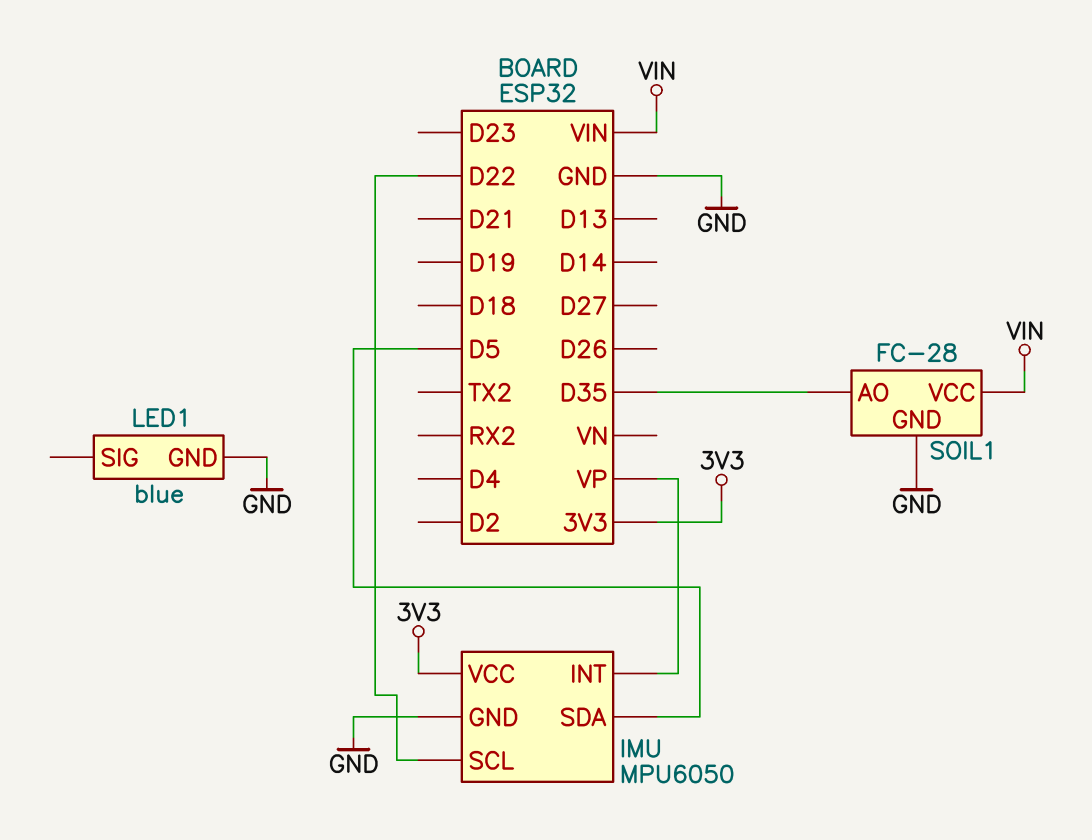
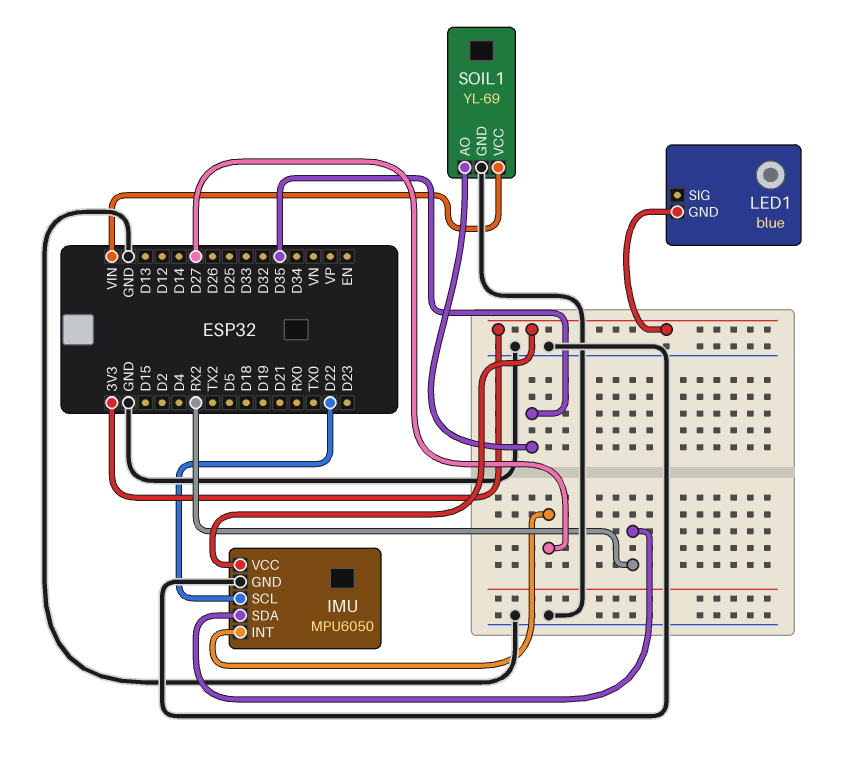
IMU pin INT: VP -> D27
IMU pin SDA: D5 -> RX2
LED1 pin GND: GND -> 3V3
SOIL1: FC-28 -> YL-69

